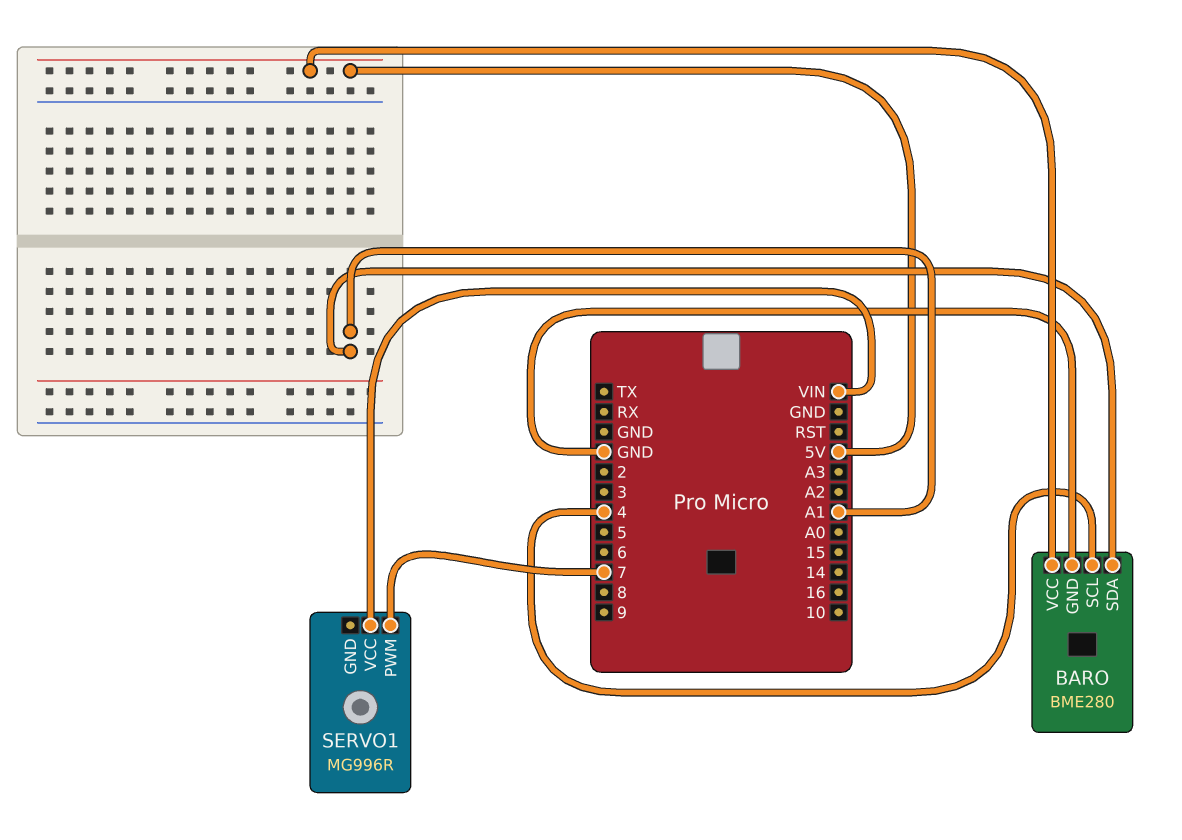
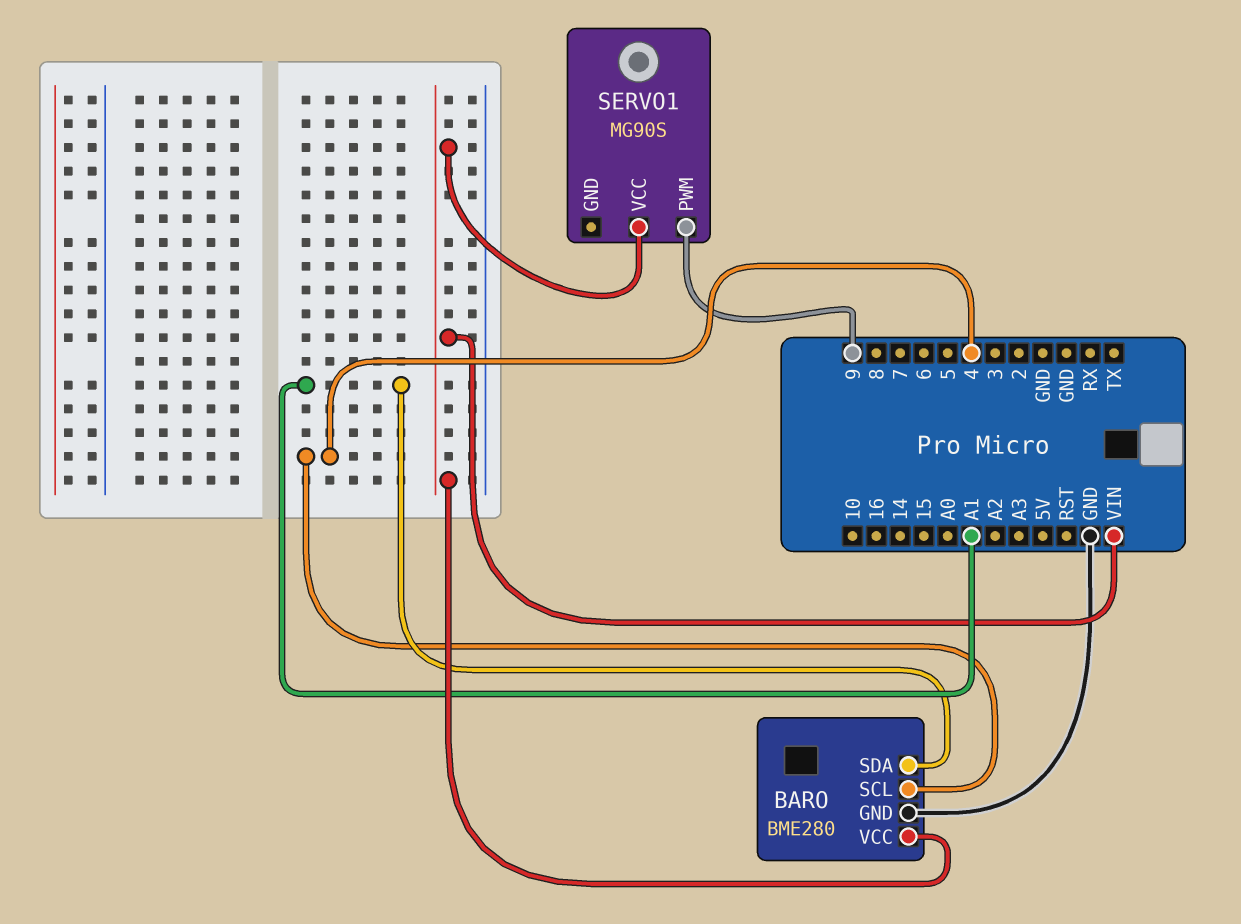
BARO pin VCC: 5V -> VIN
SERVO1: MG996R -> MG90S
SERVO1 pin PWM: 7 -> 9

